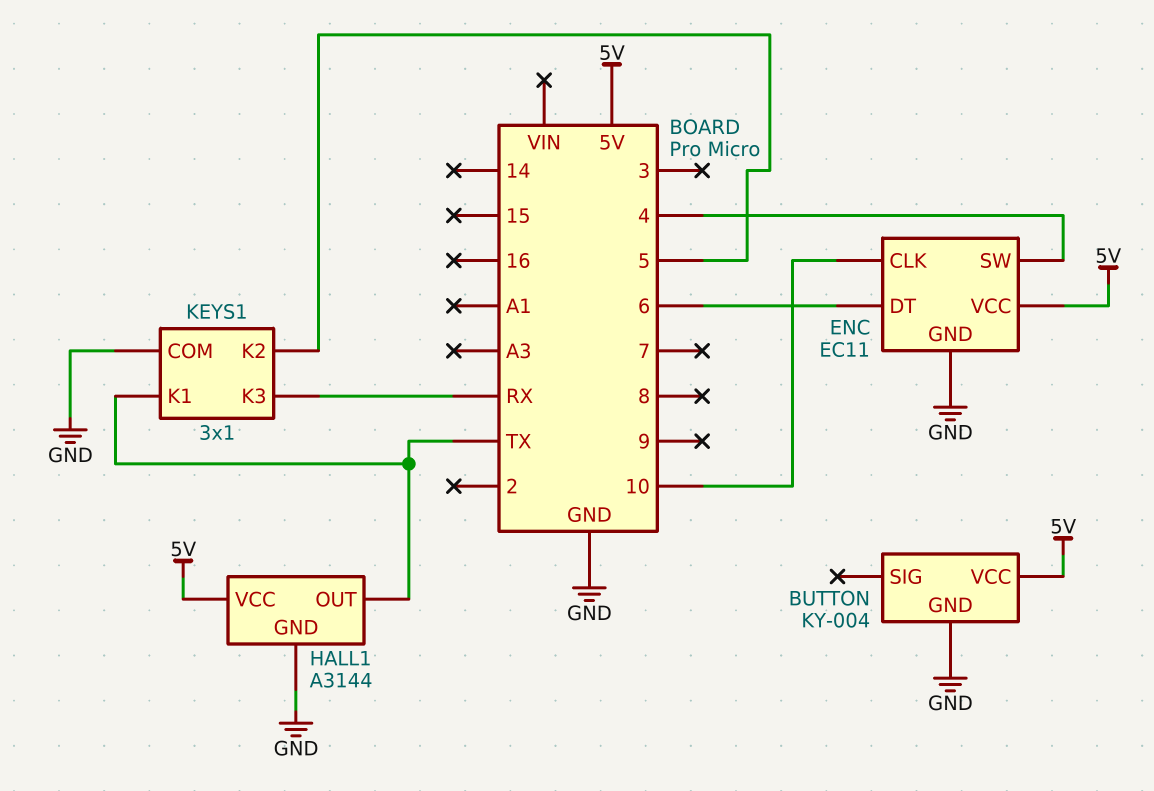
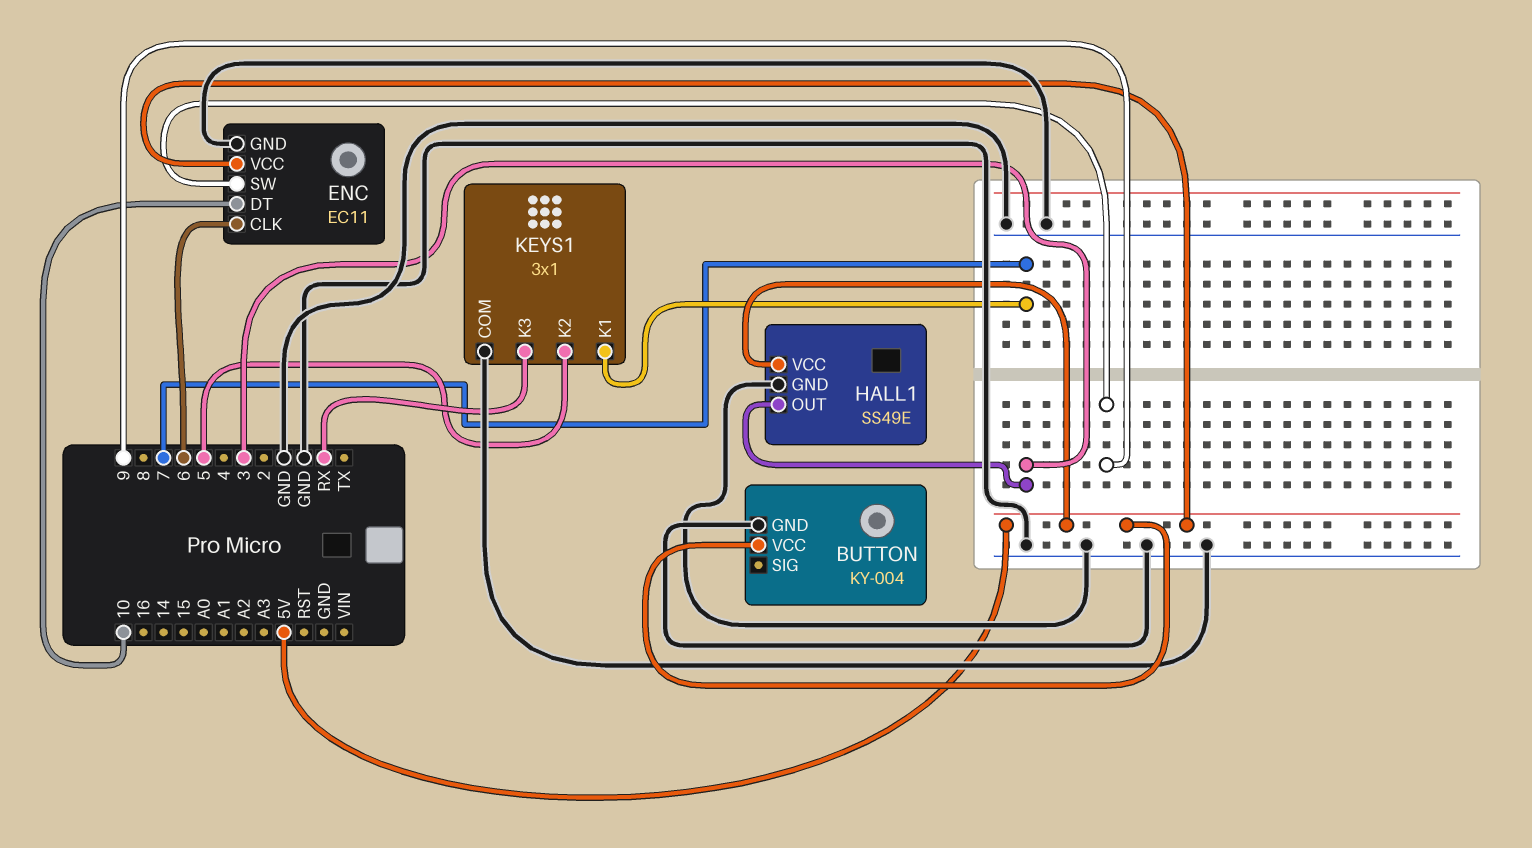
ENC pin CLK: 10 -> 6
ENC pin DT: 6 -> 10
ENC pin SW: 4 -> 9
HALL1: A3144 -> SS49E
HALL1 pin OUT: TX -> 3
KEYS1 pin K1: TX -> 7

